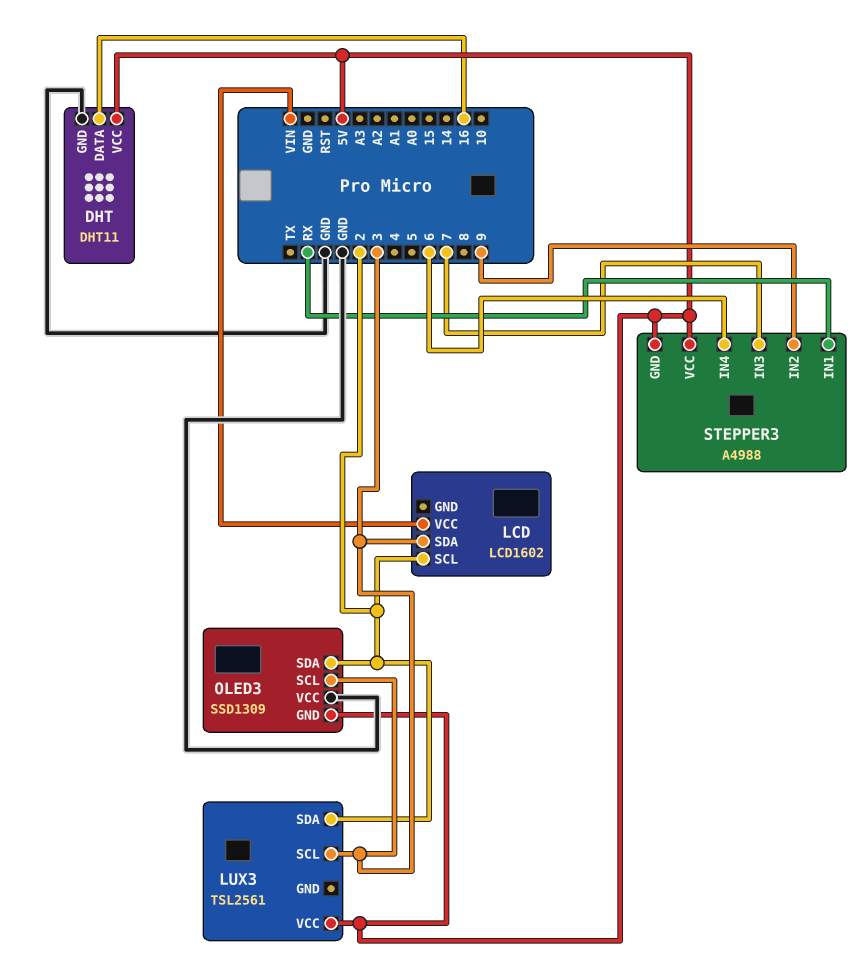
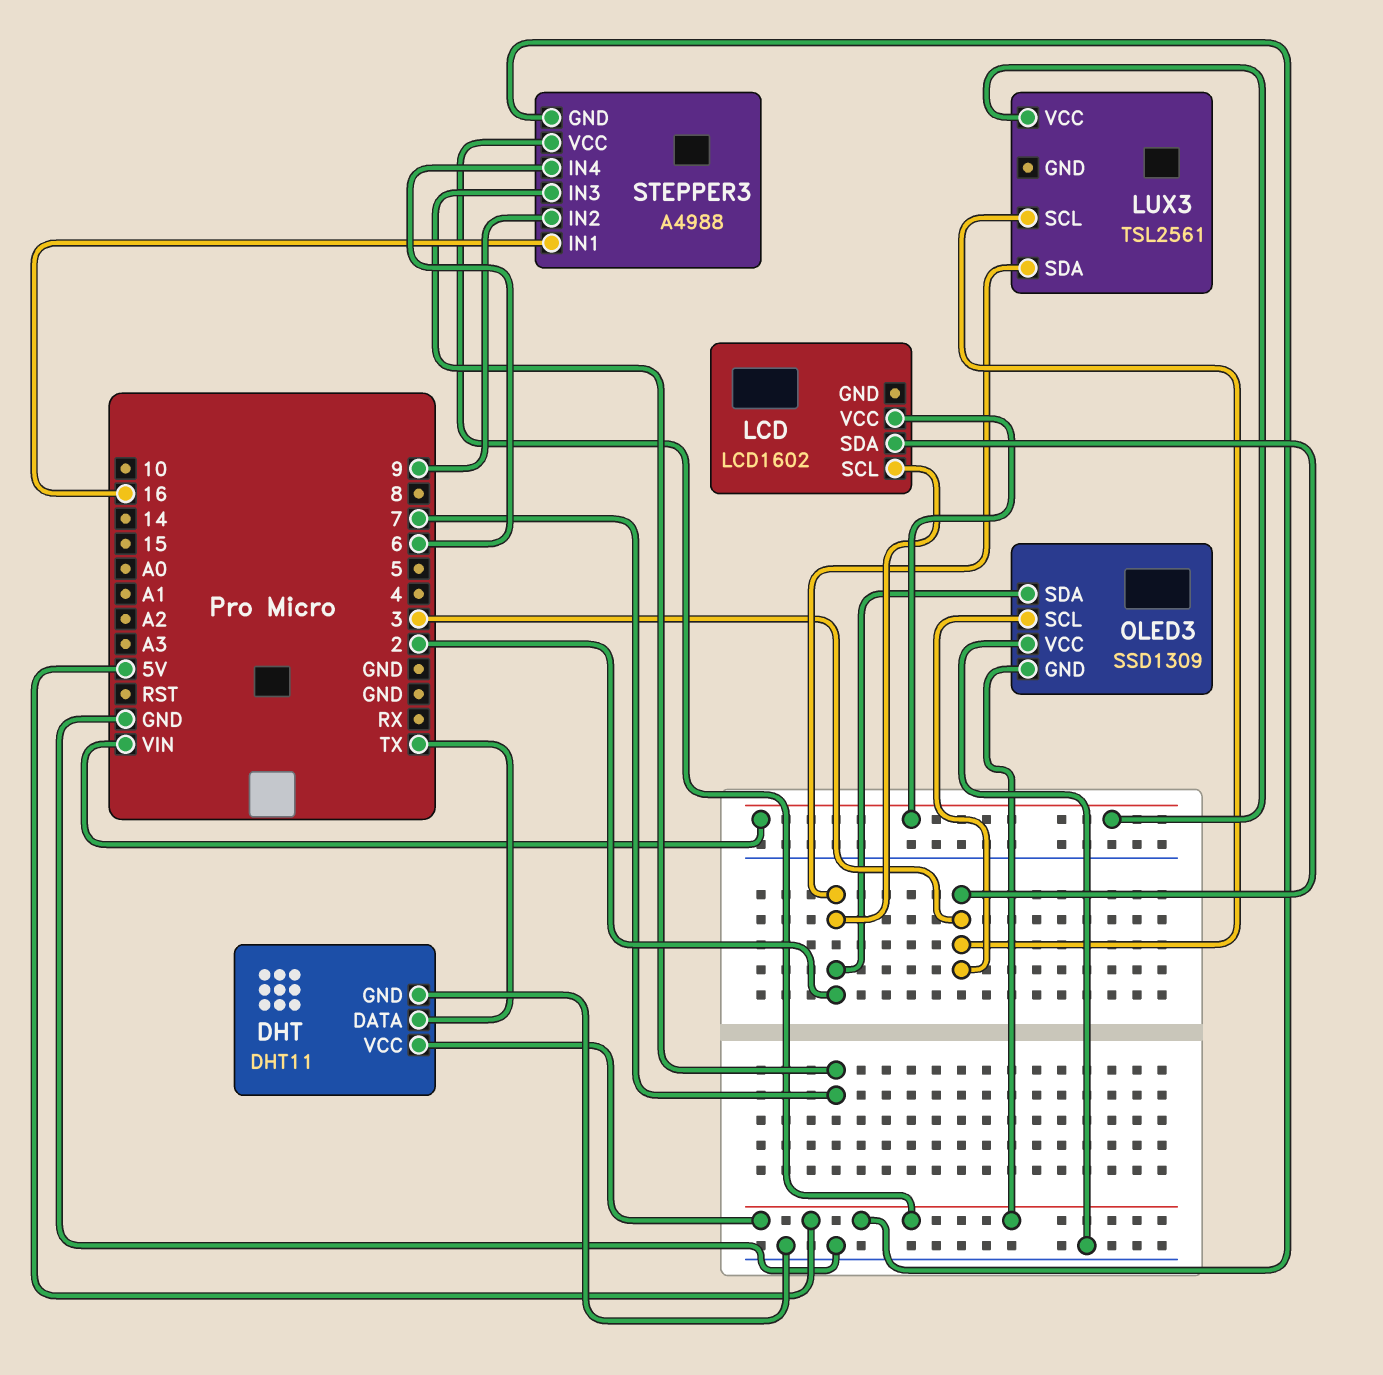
DHT pin DATA: 16 -> TX
LUX3 pin VCC: 5V -> VIN
STEPPER3 pin IN1: RX -> 16

